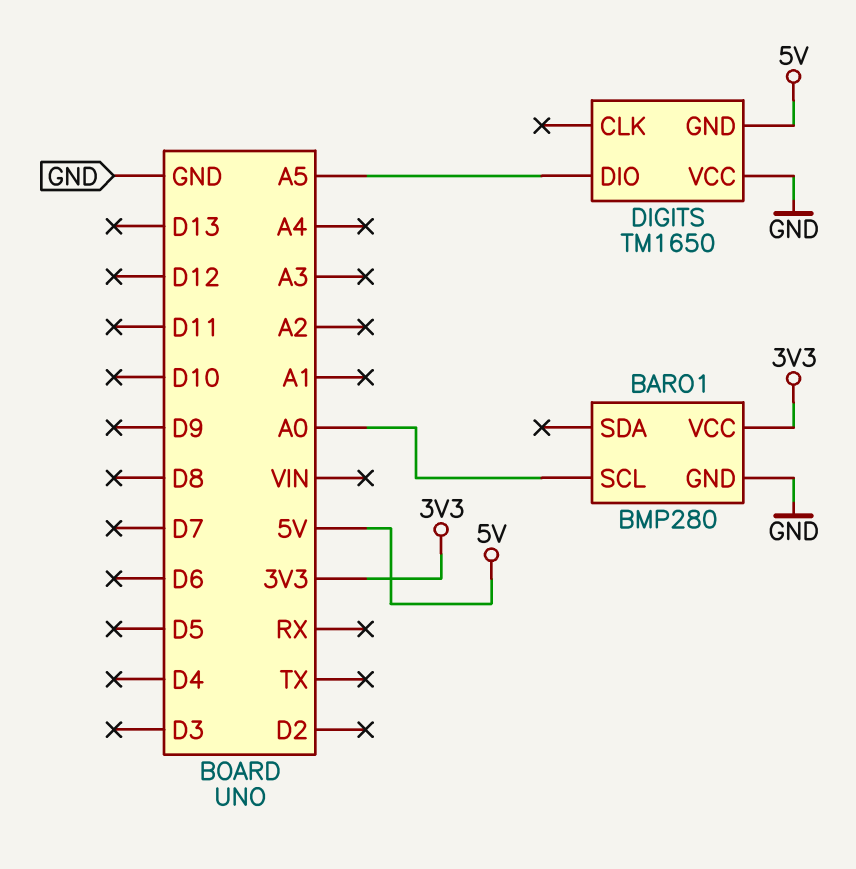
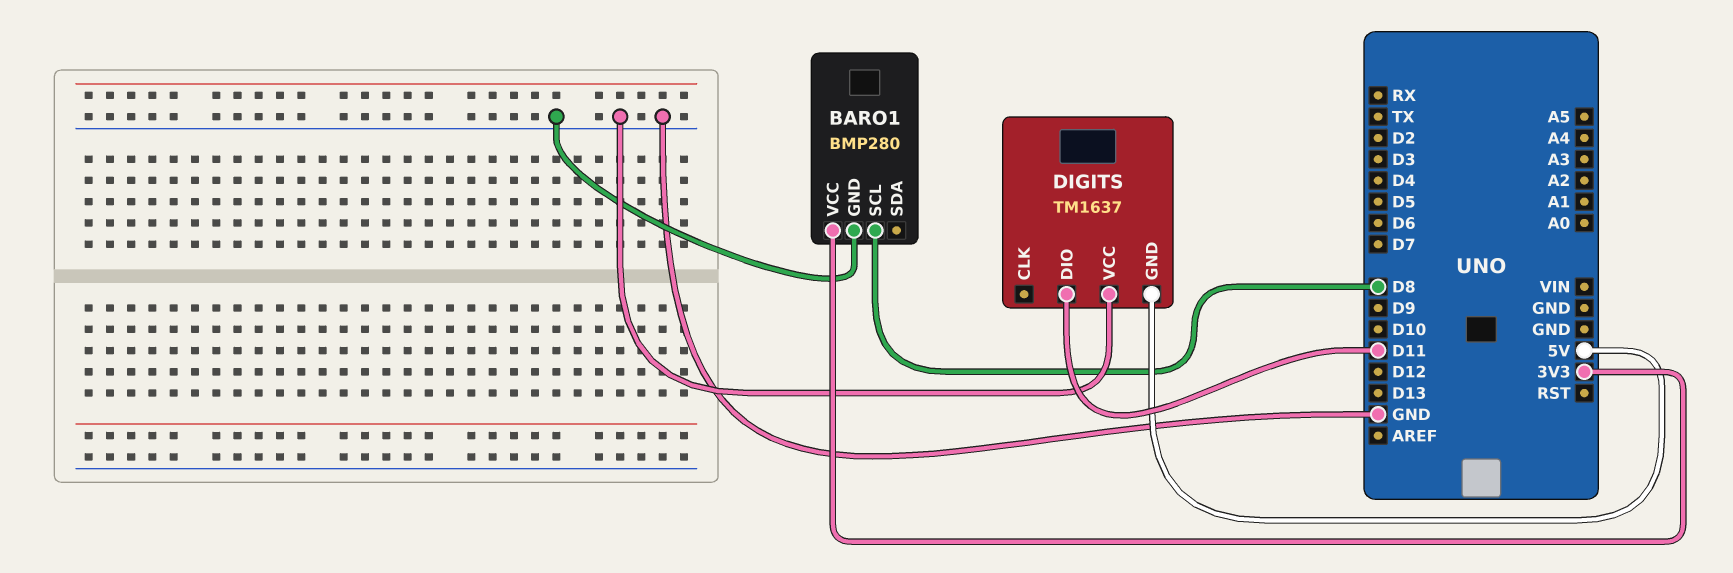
BARO1 pin SCL: A0 -> D8
DIGITS: TM1650 -> TM1637
DIGITS pin DIO: A5 -> D11

